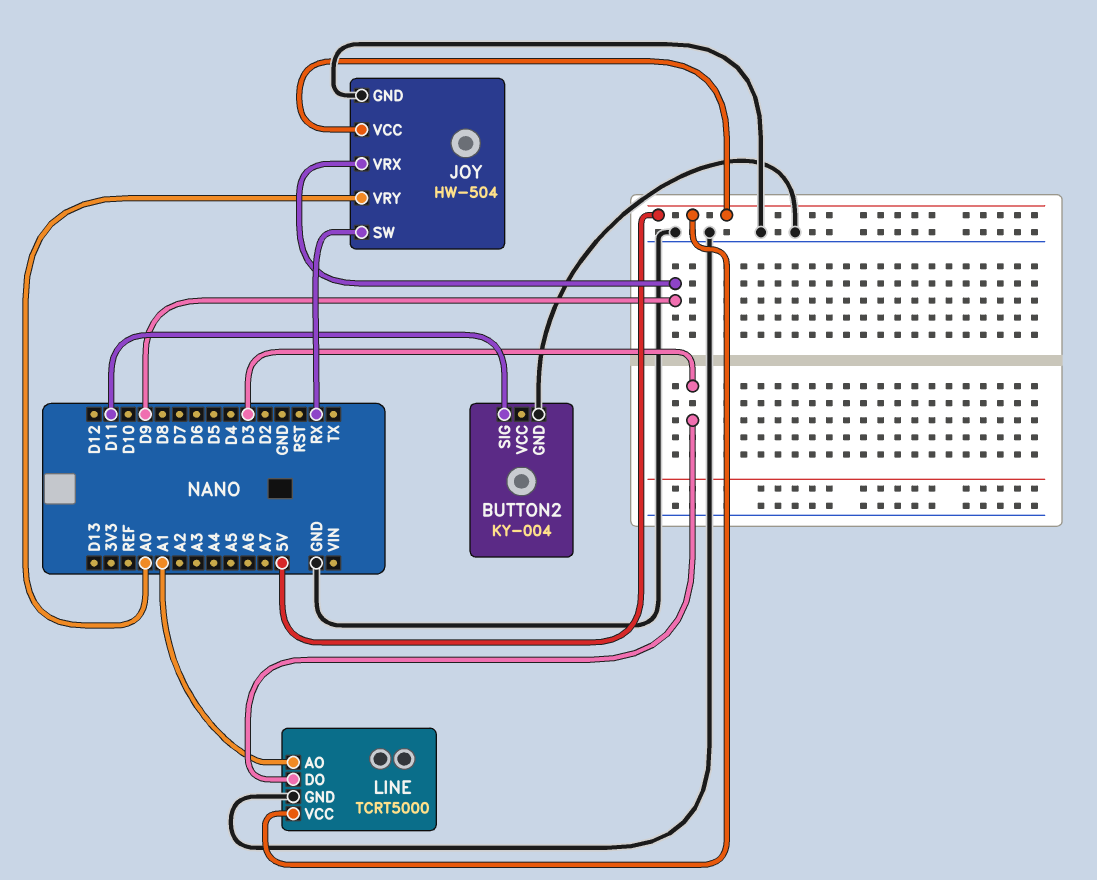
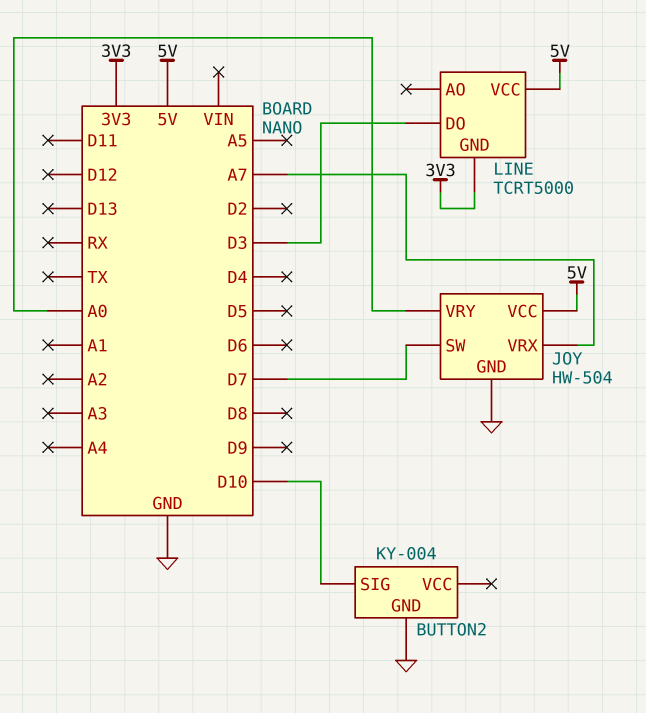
BUTTON2 pin SIG: D11 -> D10
JOY pin SW: RX -> D7
JOY pin VRX: D9 -> A7
LINE pin AO: A1 -> none
LINE pin GND: GND -> 3V3

